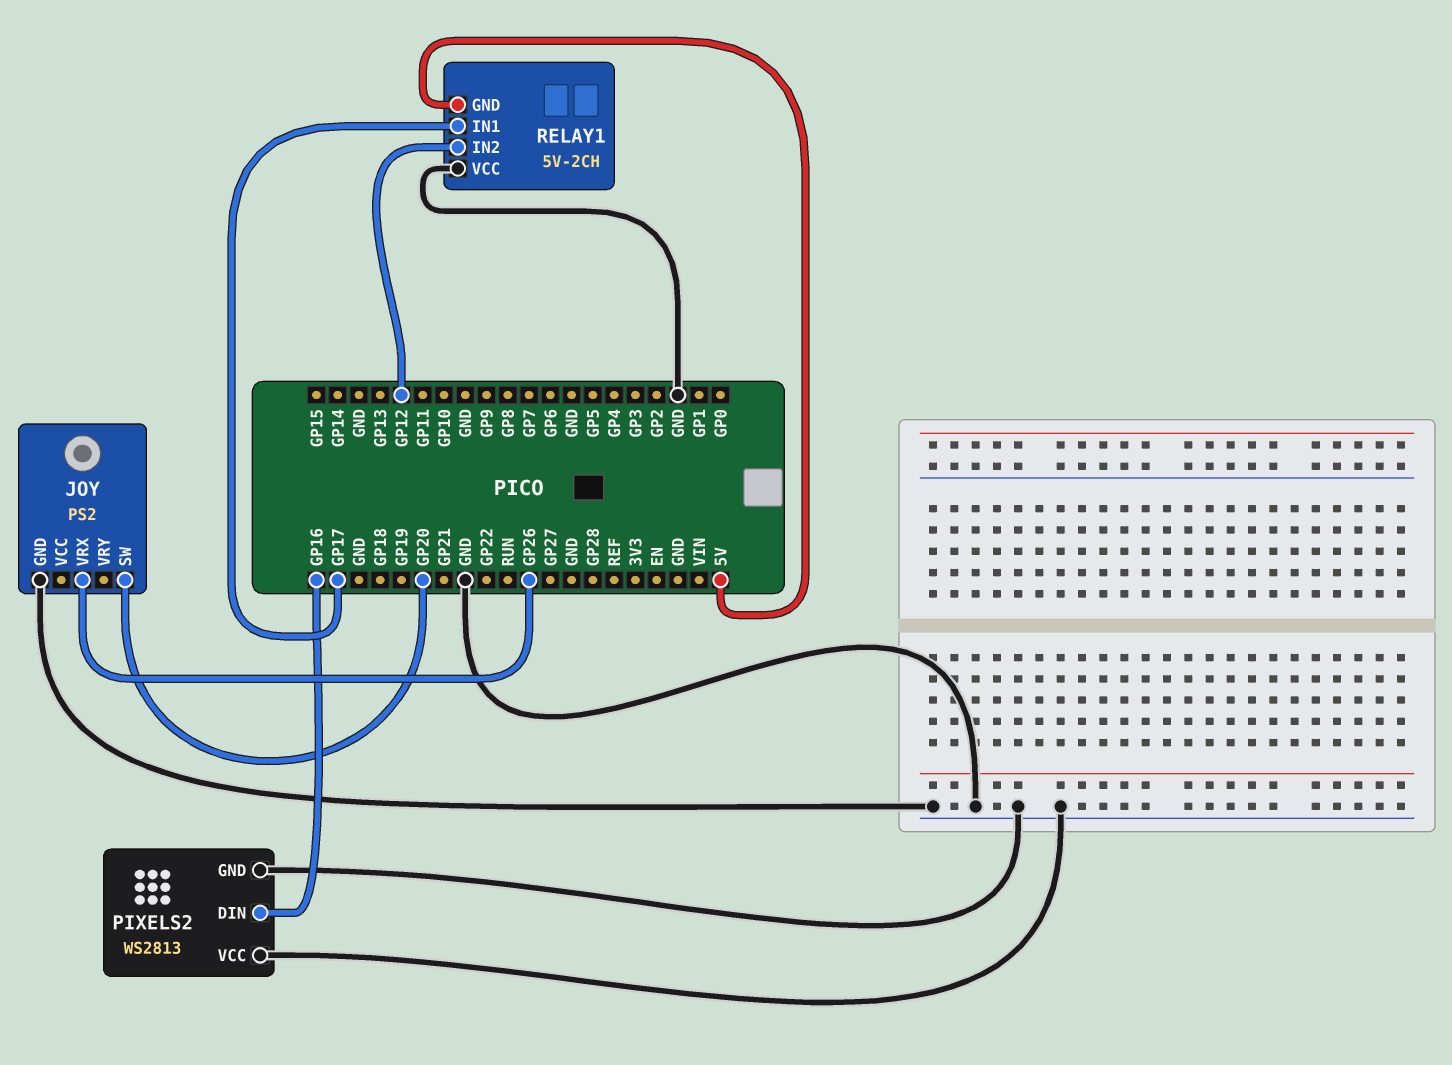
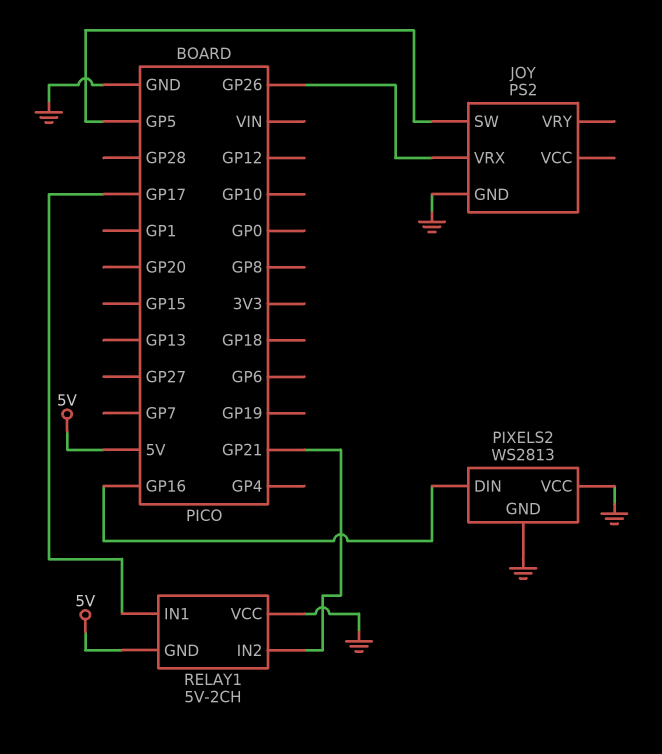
JOY pin SW: GP20 -> GP5
RELAY1 pin IN2: GP12 -> GP21

